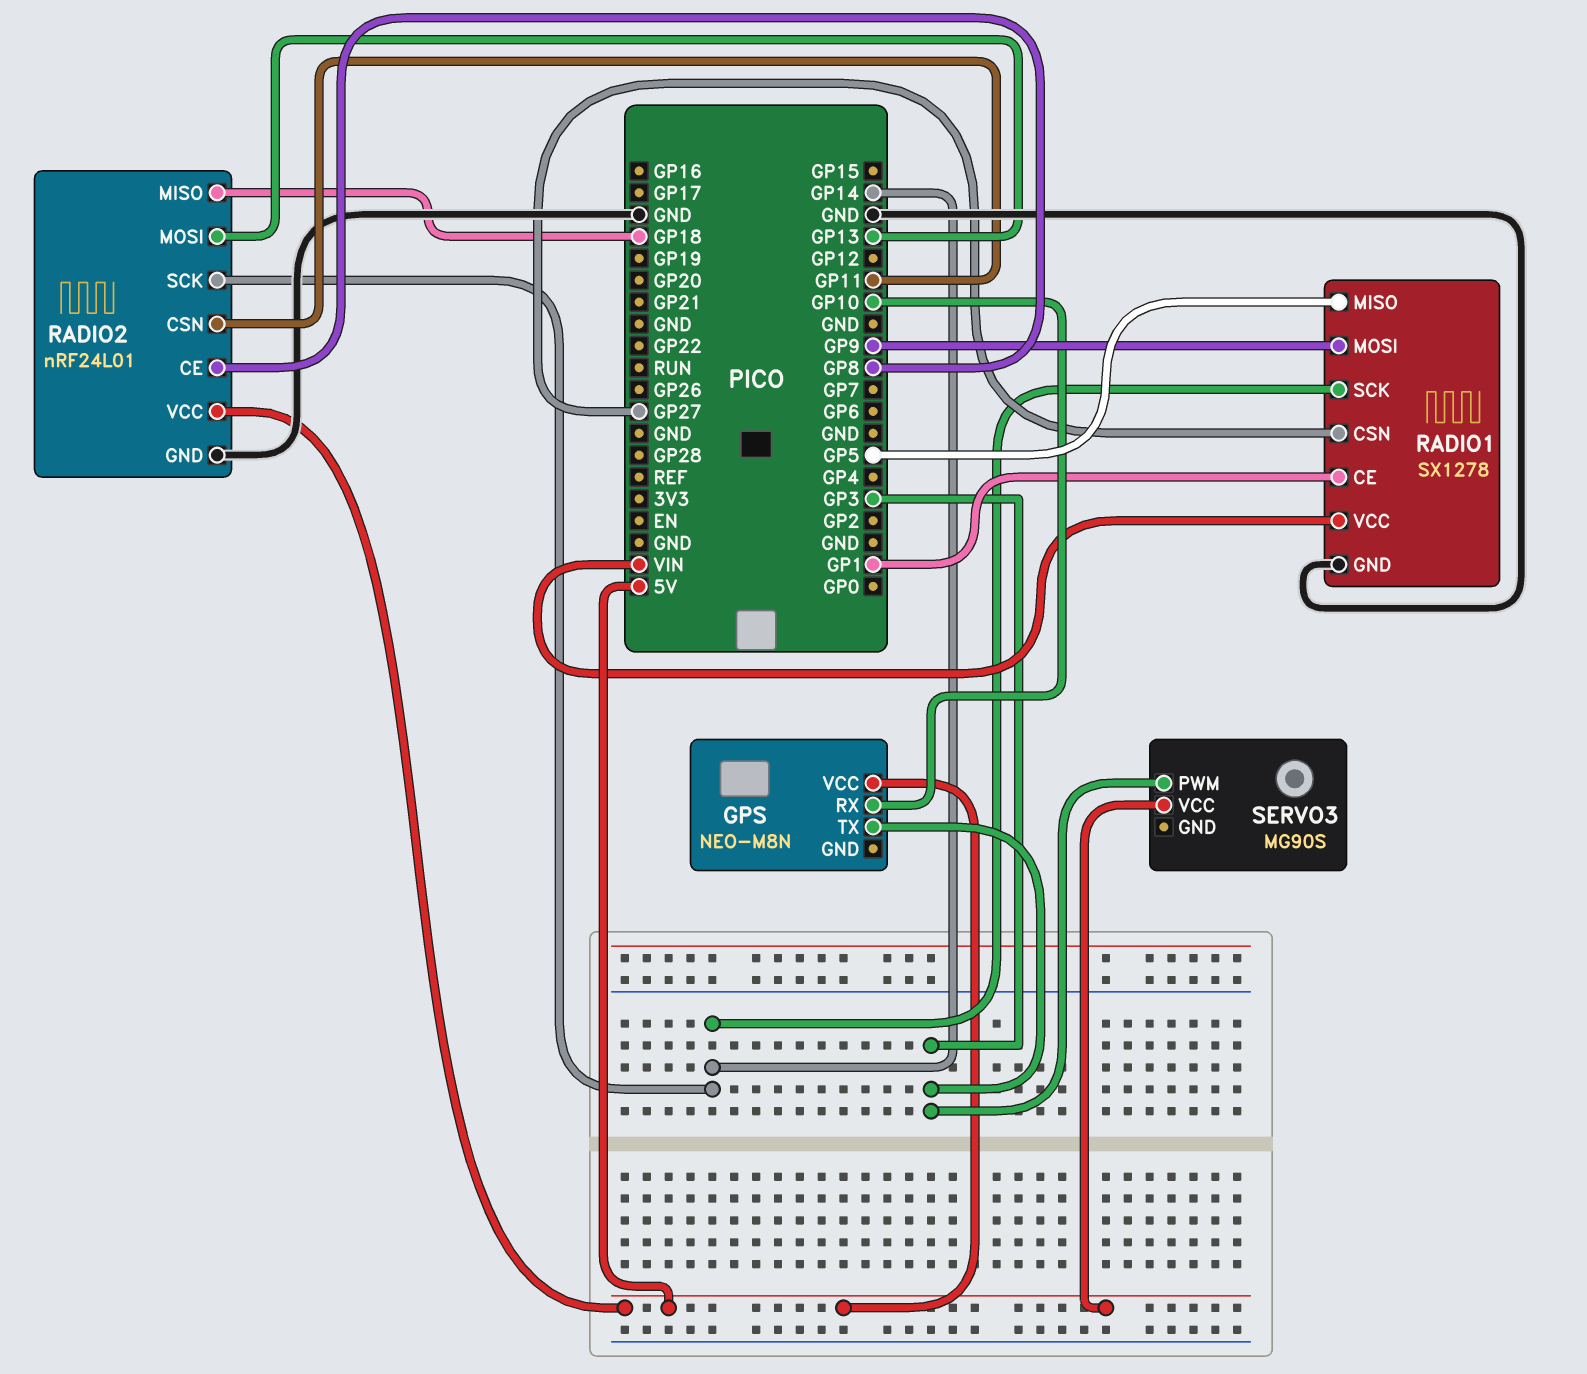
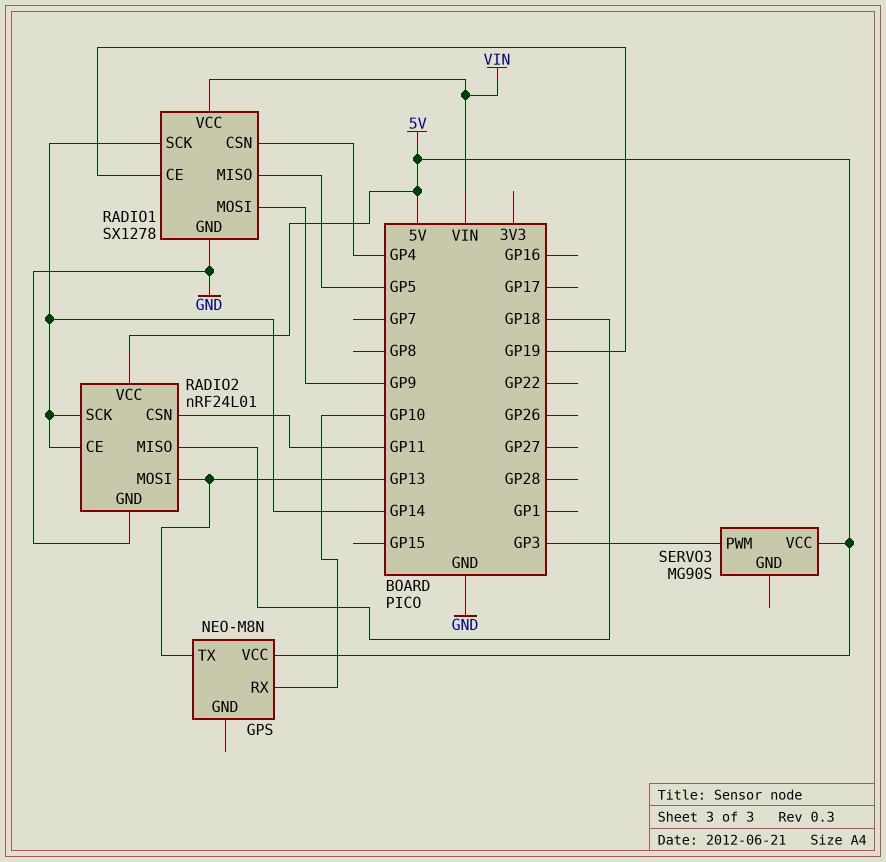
GPS pin TX: GP3 -> GP13
RADIO1 pin CE: GP1 -> GP19
RADIO1 pin CSN: GP27 -> GP4
RADIO2 pin CE: GP8 -> GP14

